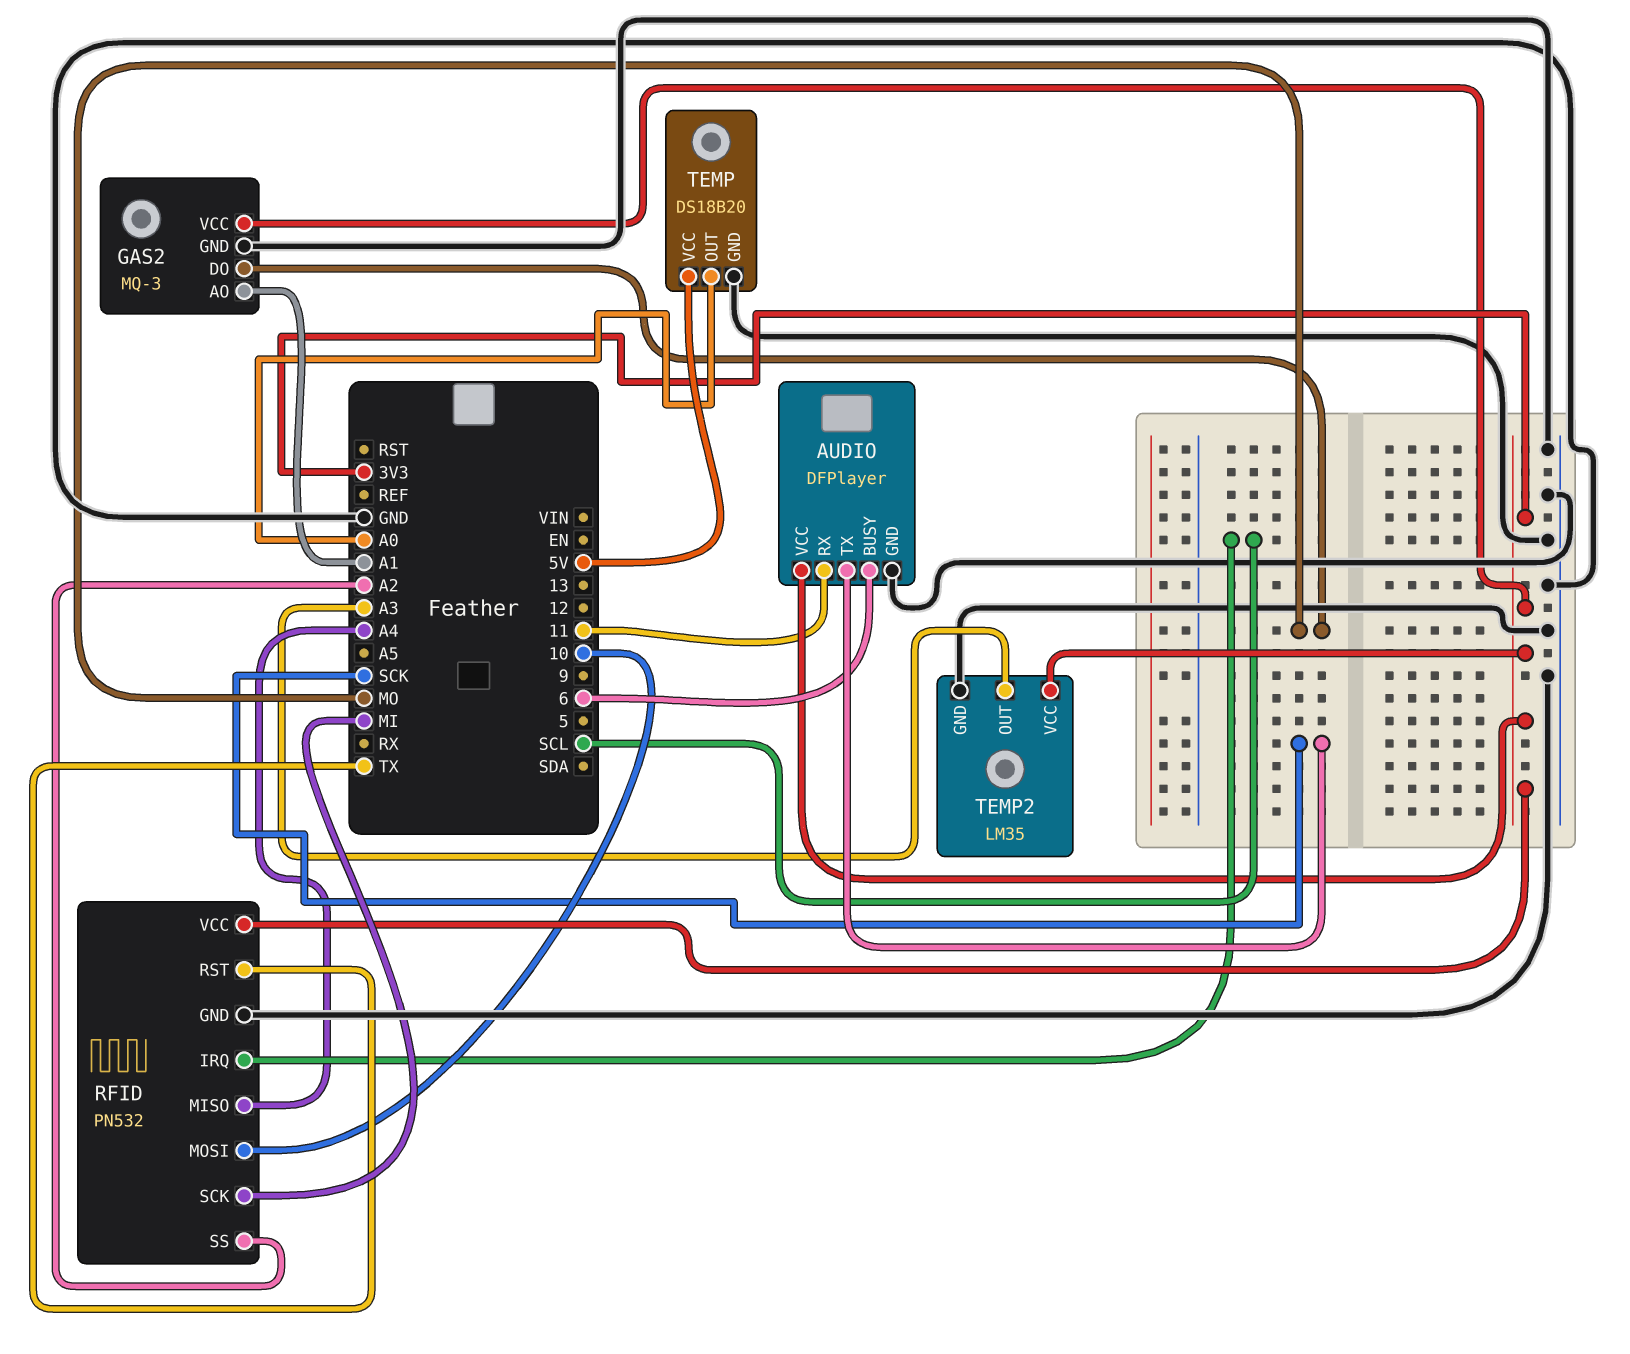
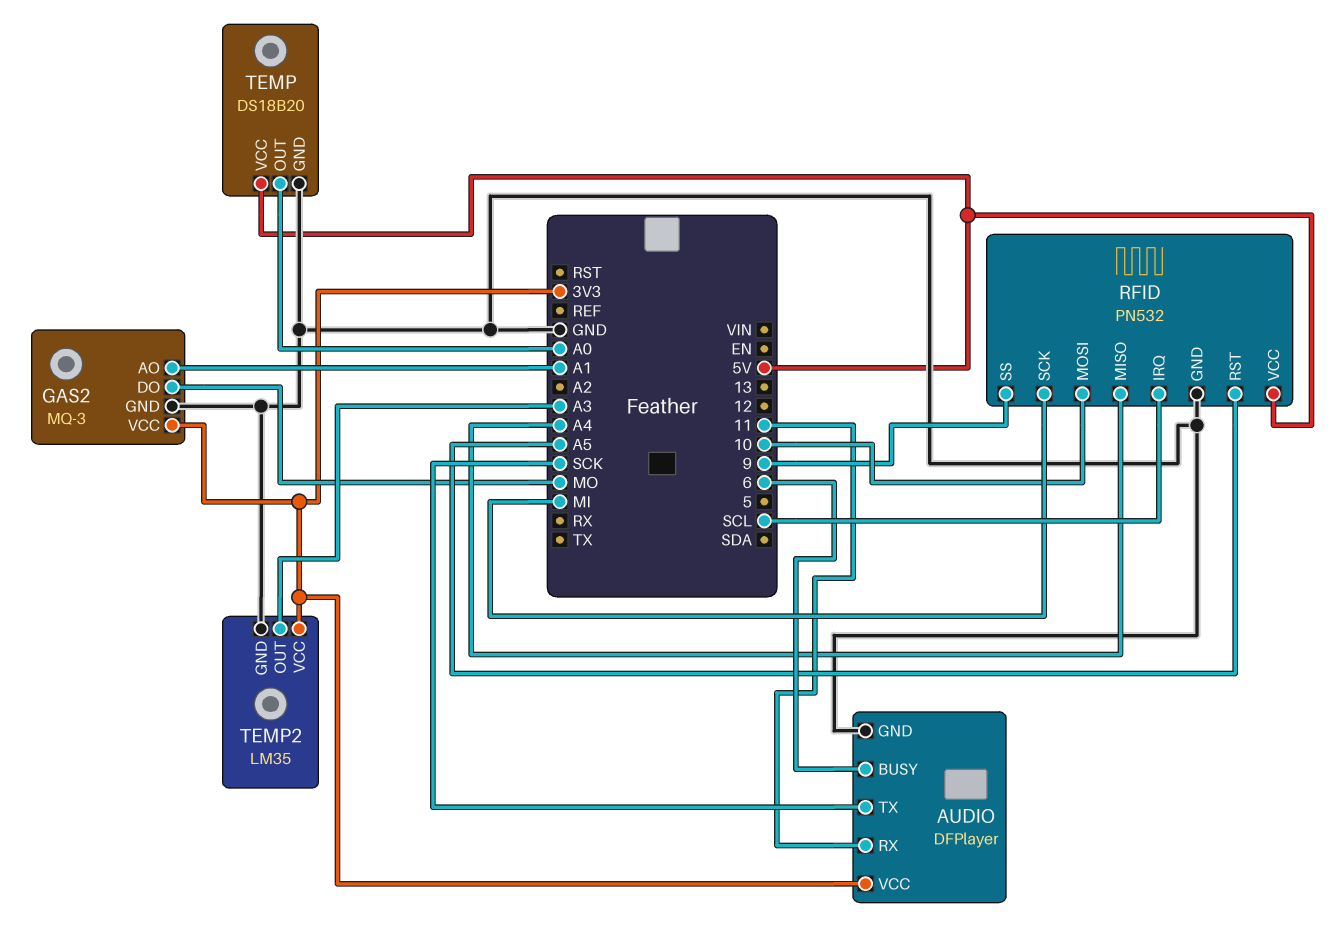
RFID pin RST: TX -> A5
RFID pin SS: A2 -> 9
RFID pin VCC: 3V3 -> 5V

